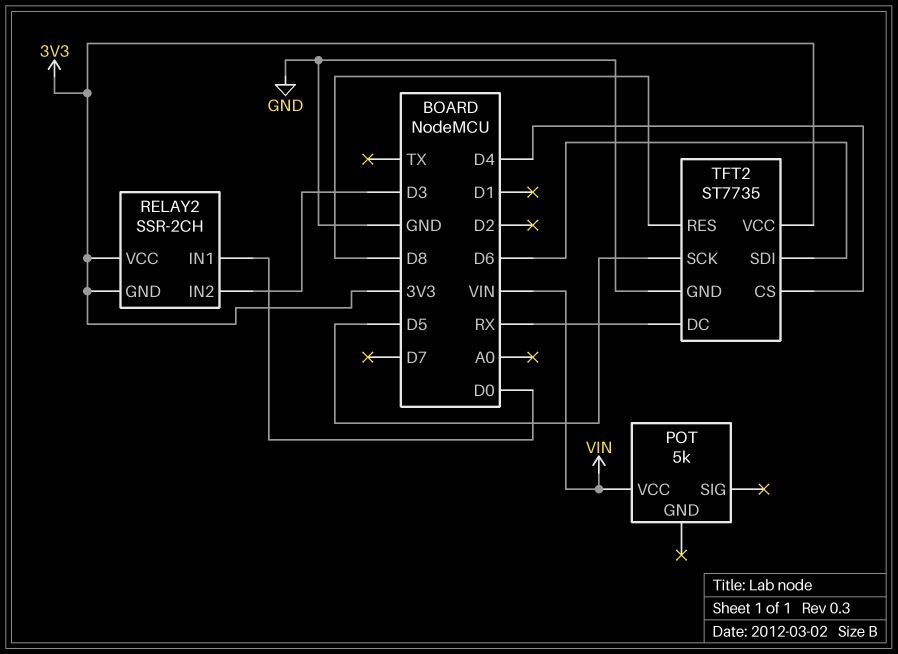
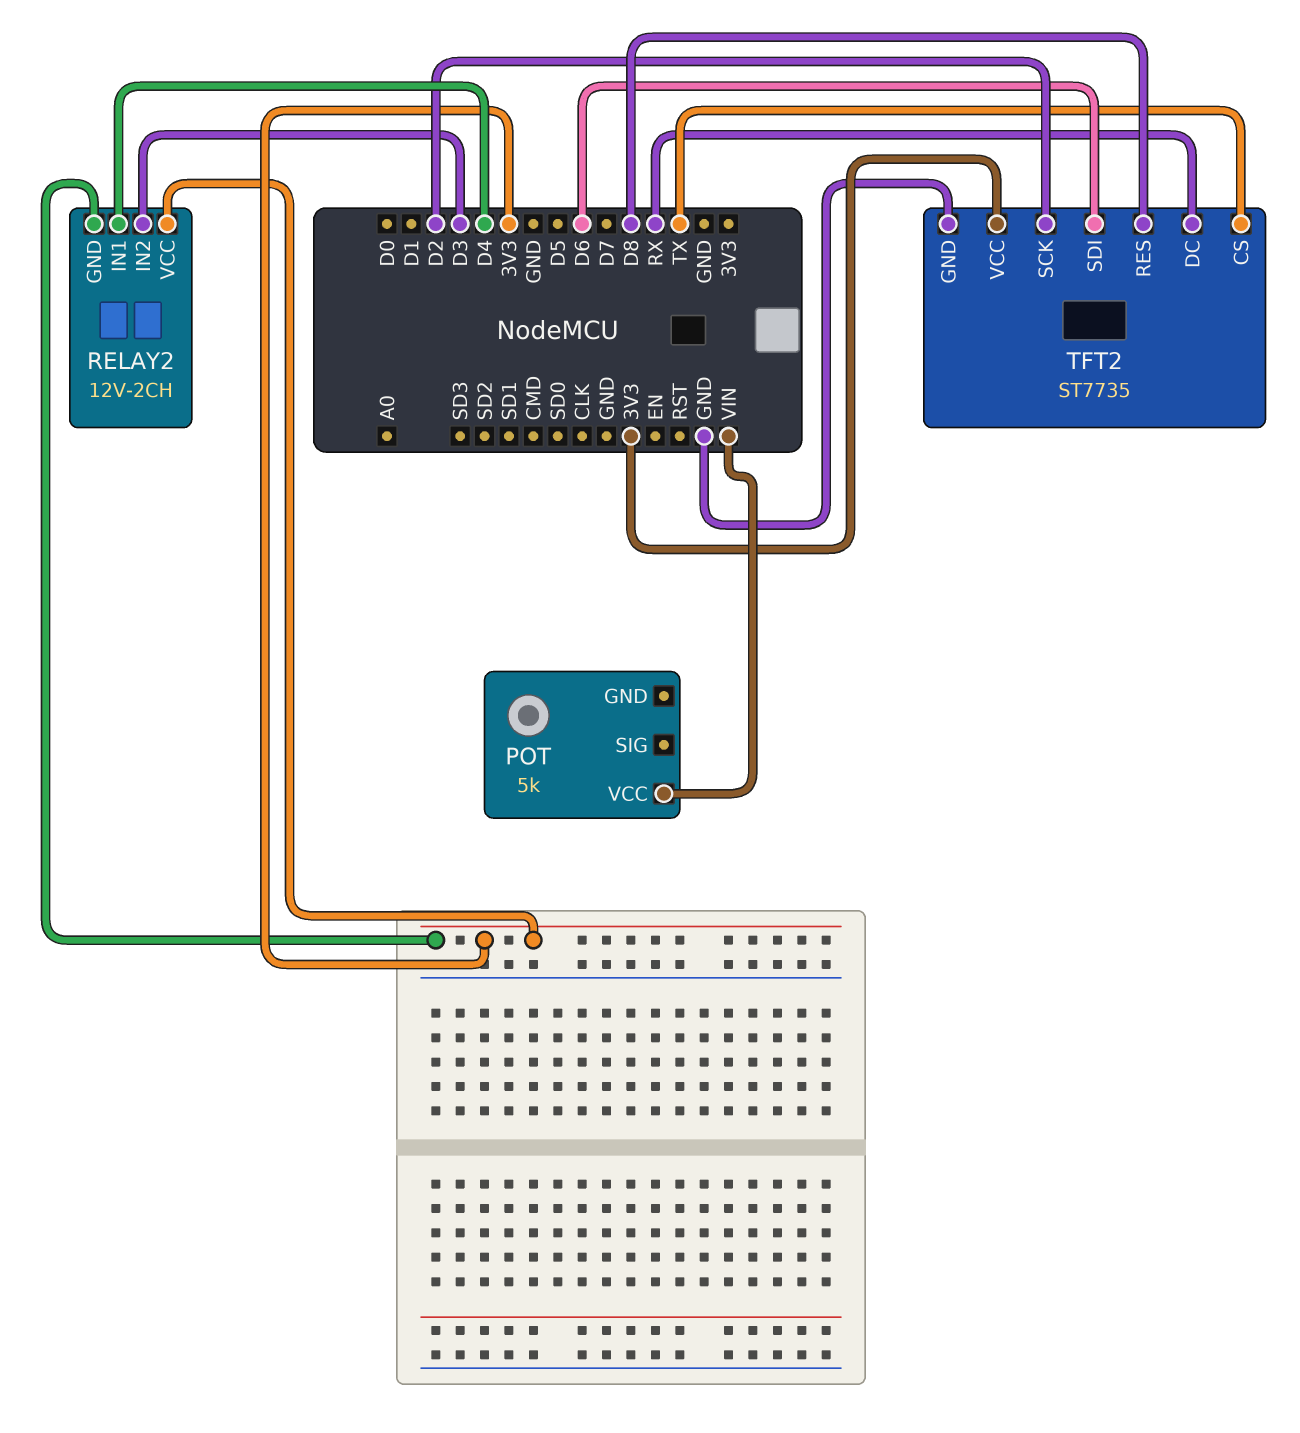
RELAY2: SSR-2CH -> 12V-2CH
RELAY2 pin IN1: D0 -> D4
TFT2 pin CS: D4 -> TX
TFT2 pin SCK: D5 -> D2

